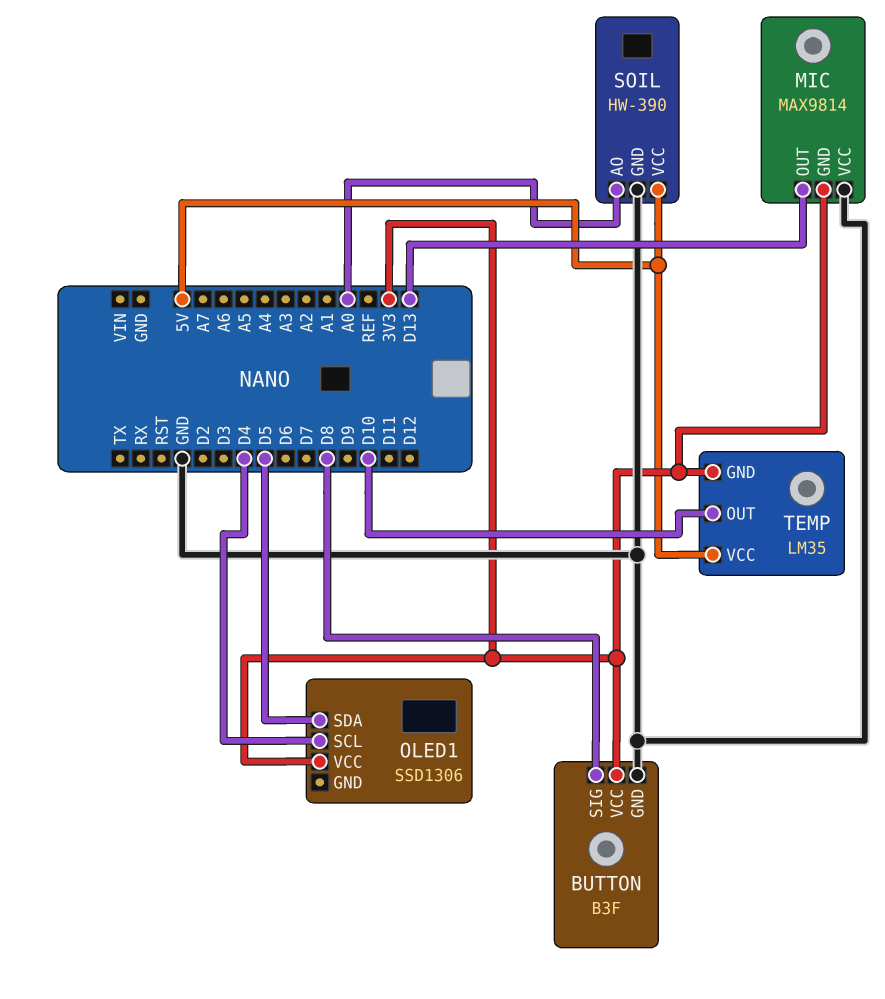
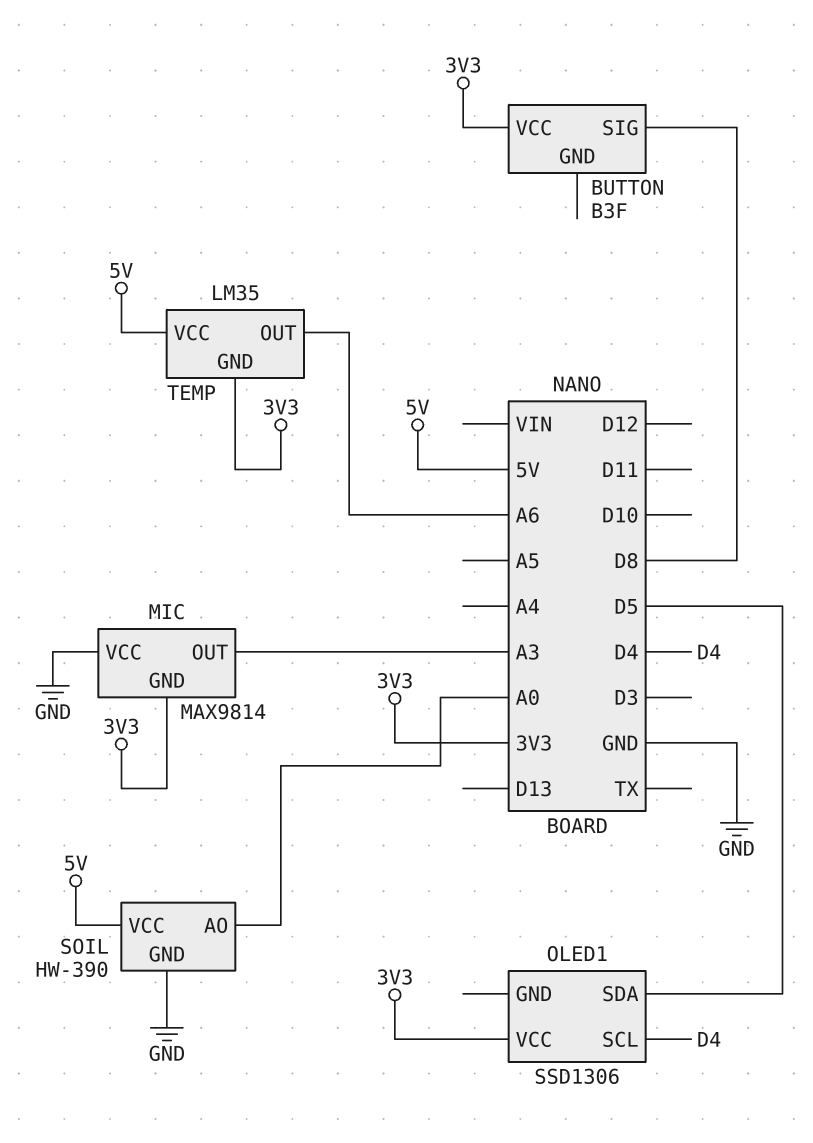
BUTTON pin GND: GND -> none
MIC pin OUT: D13 -> A3
TEMP pin OUT: D10 -> A6

